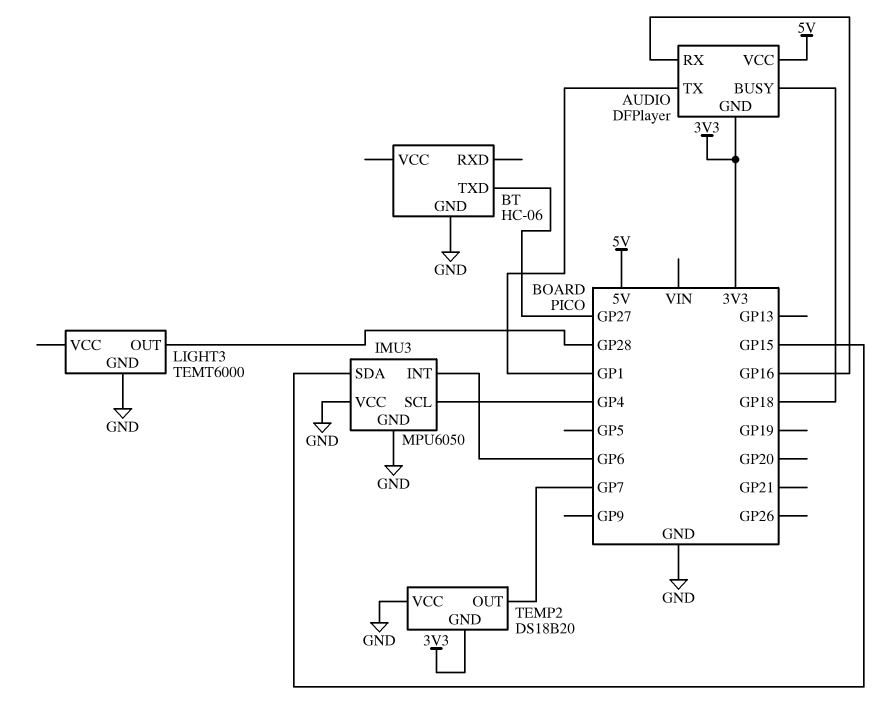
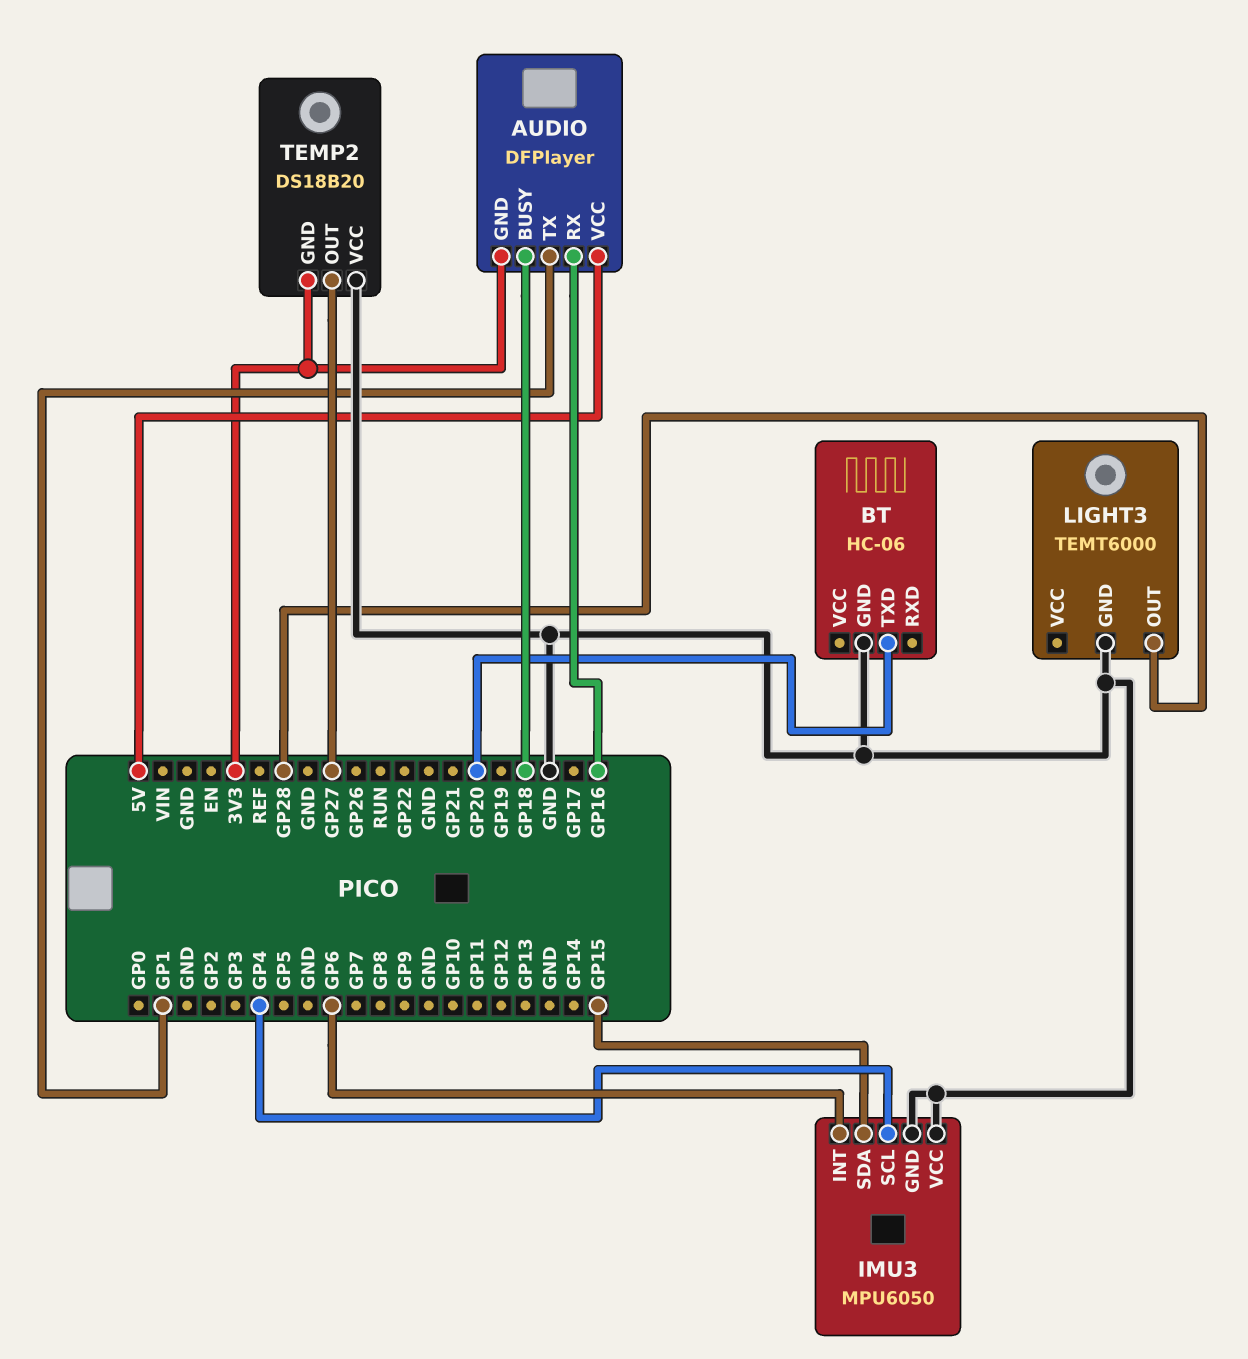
BT pin TXD: GP27 -> GP20
TEMP2 pin OUT: GP7 -> GP27

